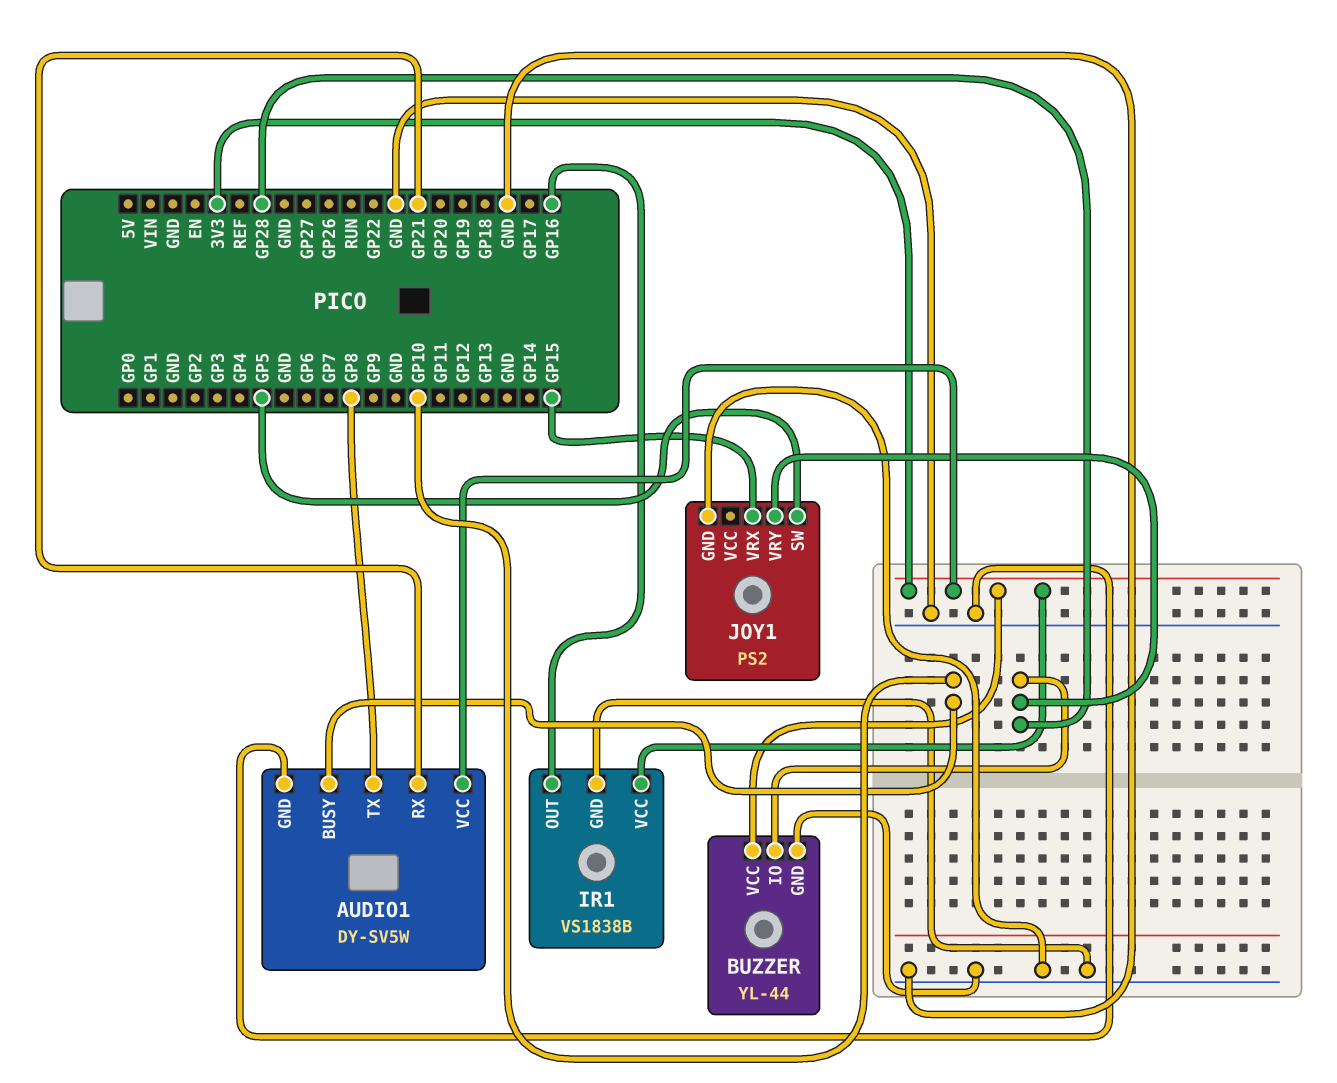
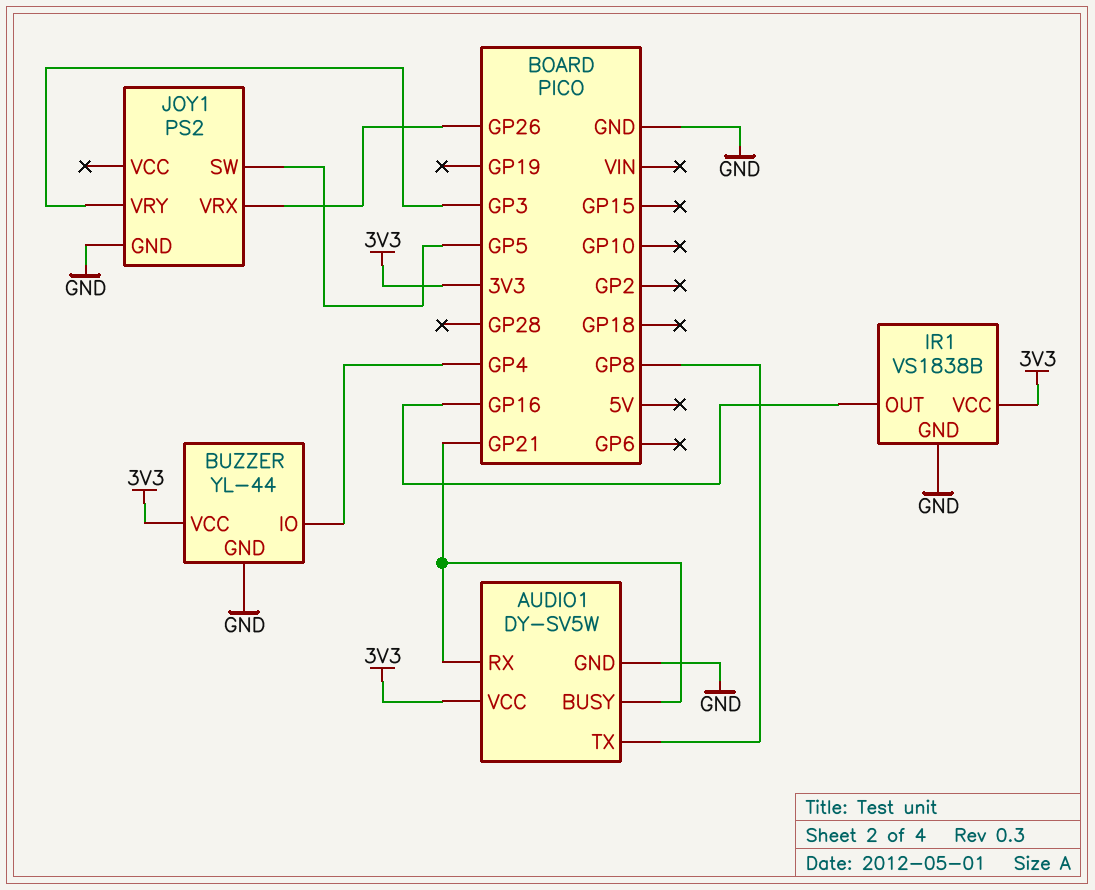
AUDIO1 pin BUSY: GP10 -> GP21
BUZZER pin IO: GP28 -> GP4
JOY1 pin VRX: GP15 -> GP26
JOY1 pin VRY: GP28 -> GP3

